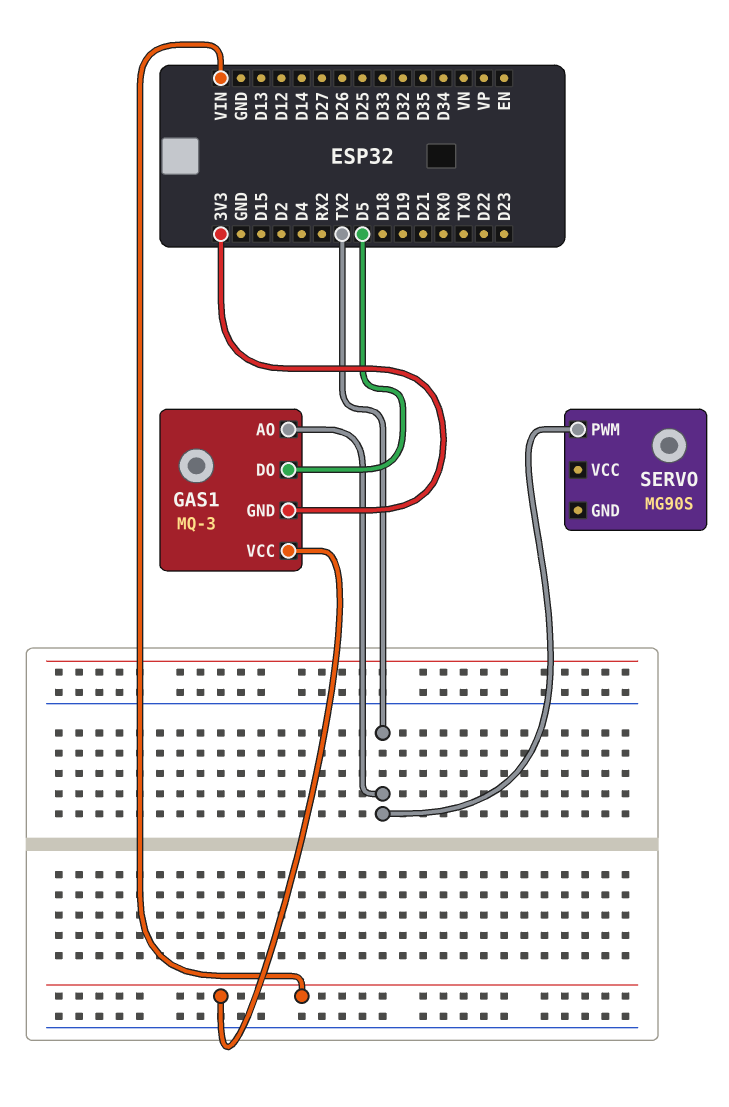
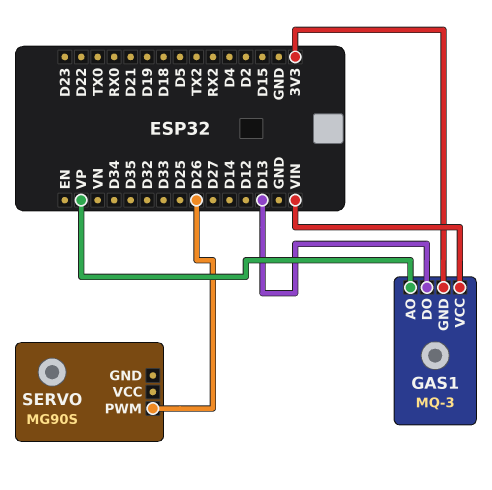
GAS1 pin AO: TX2 -> VP
GAS1 pin DO: D5 -> D13
SERVO pin PWM: TX2 -> D26

